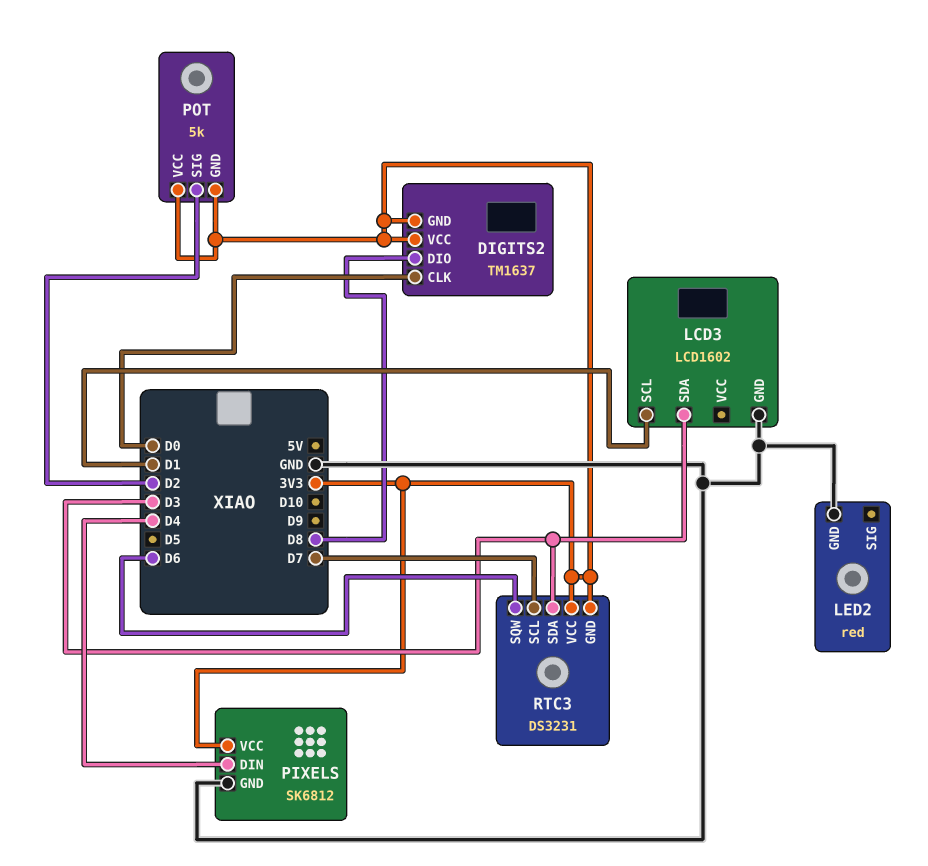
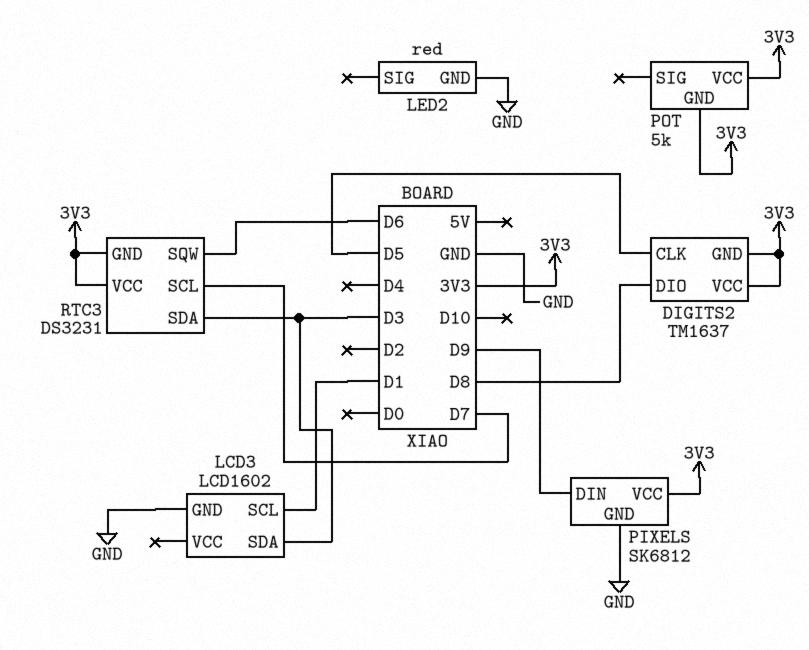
DIGITS2 pin CLK: D0 -> D5
PIXELS pin DIN: D4 -> D9
POT pin SIG: D2 -> none

